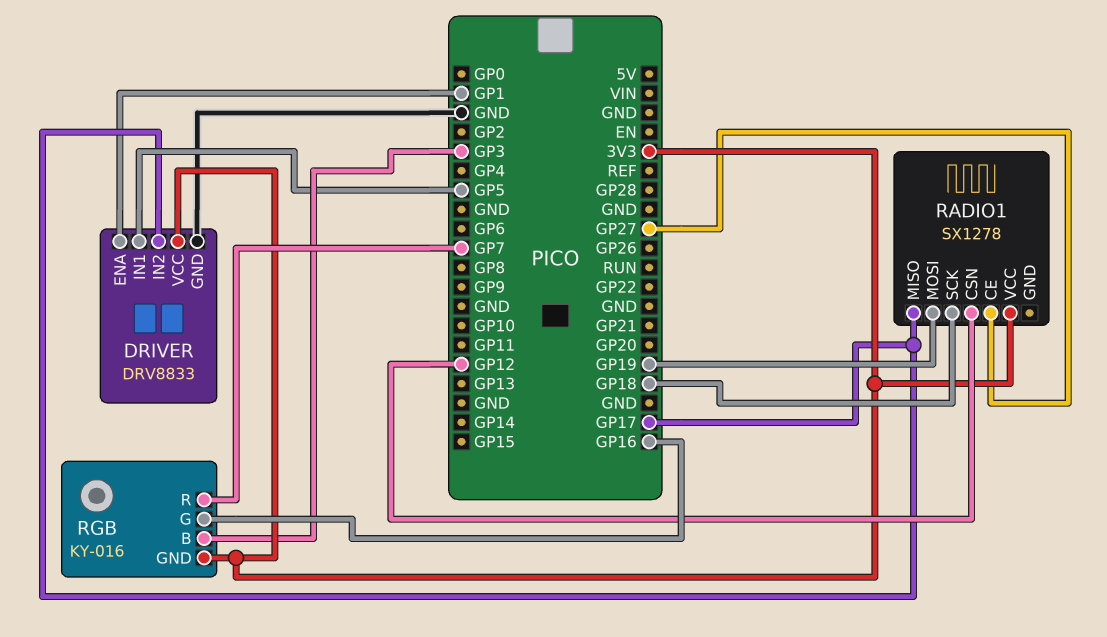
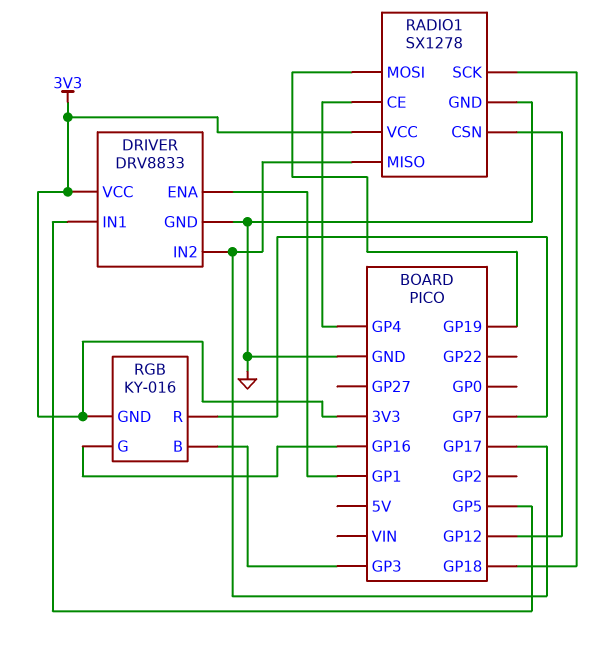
RADIO1 pin CE: GP27 -> GP4
RADIO1 pin GND: none -> GND

